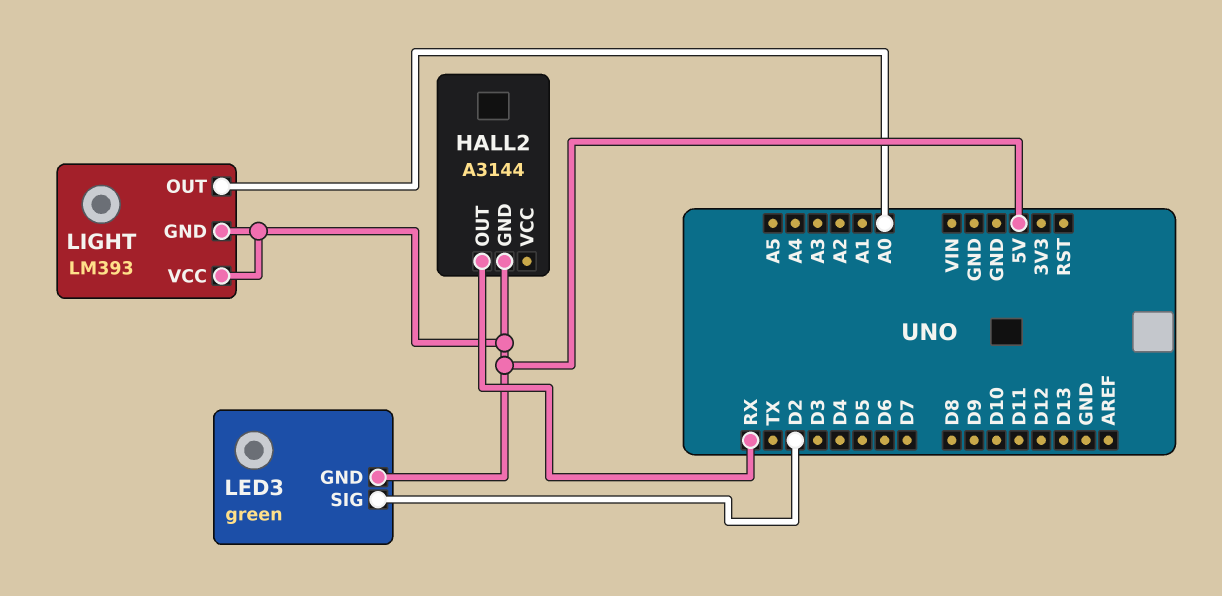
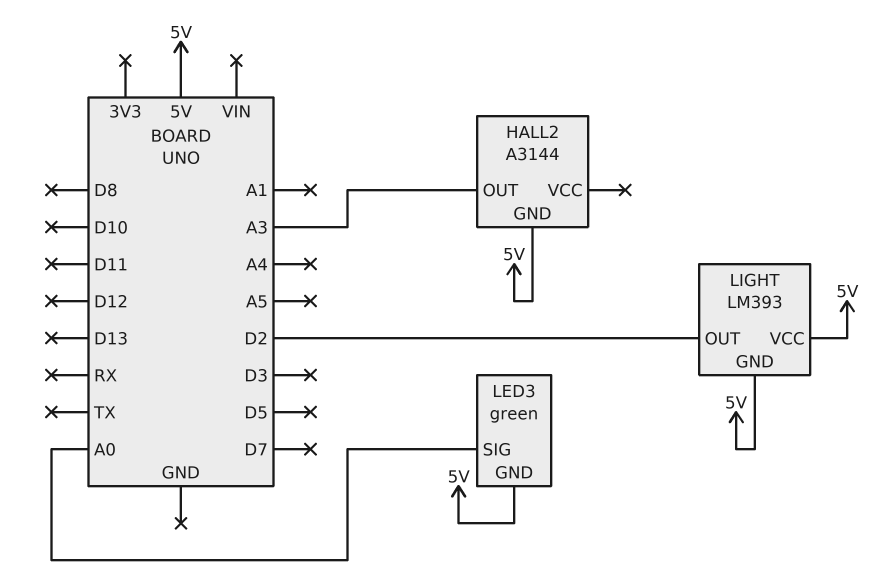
HALL2 pin OUT: RX -> A3
LED3 pin SIG: D2 -> A0
LIGHT pin OUT: A0 -> D2

